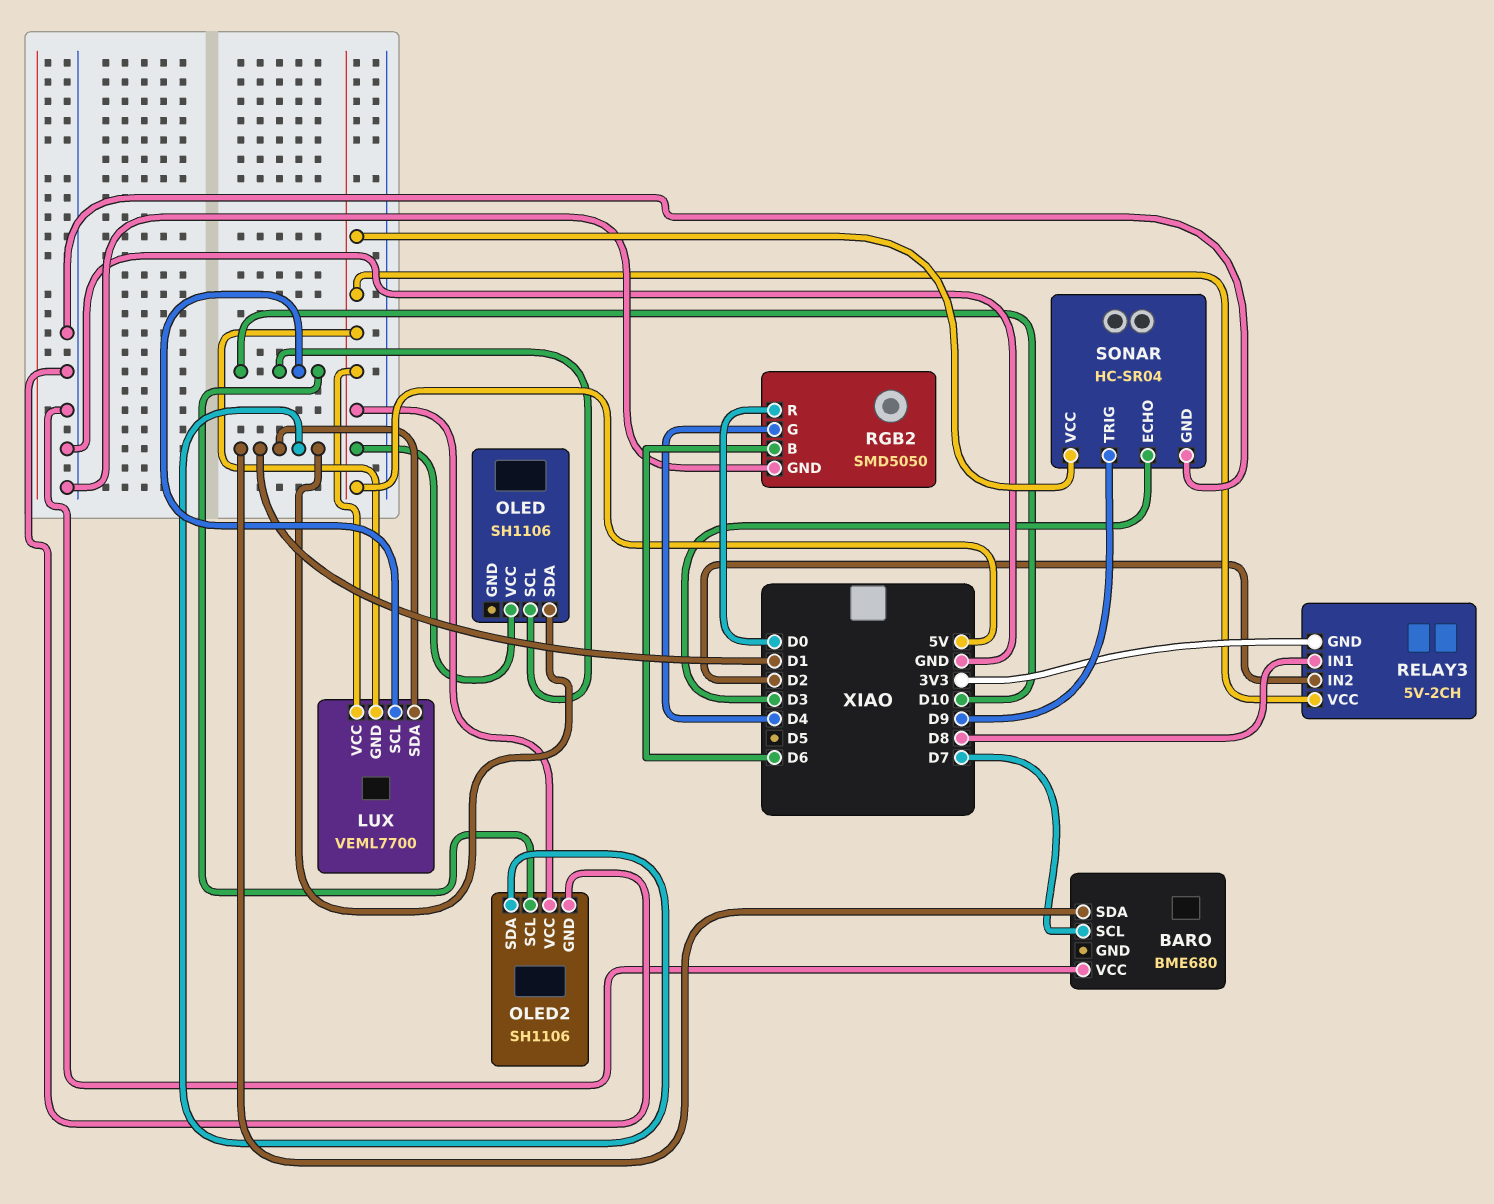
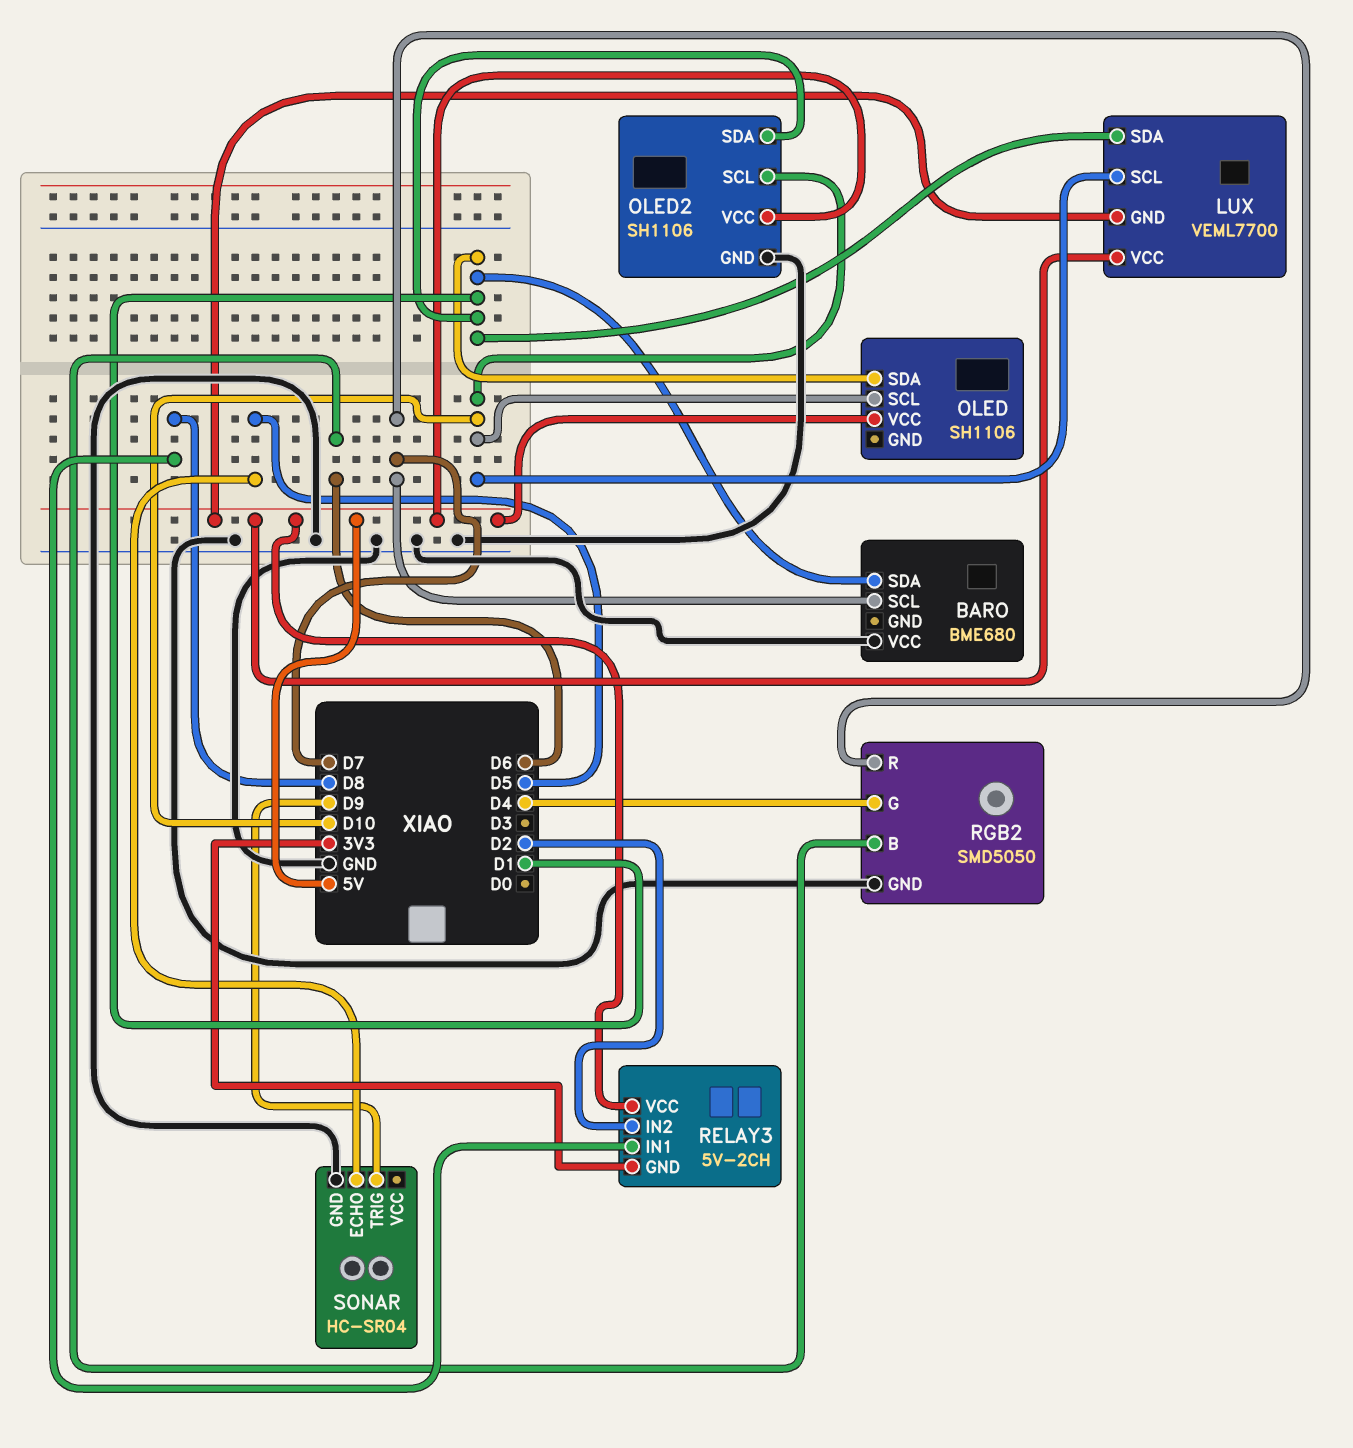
RGB2 pin R: D0 -> D7
SONAR pin ECHO: D3 -> D5
SONAR pin VCC: 5V -> none

